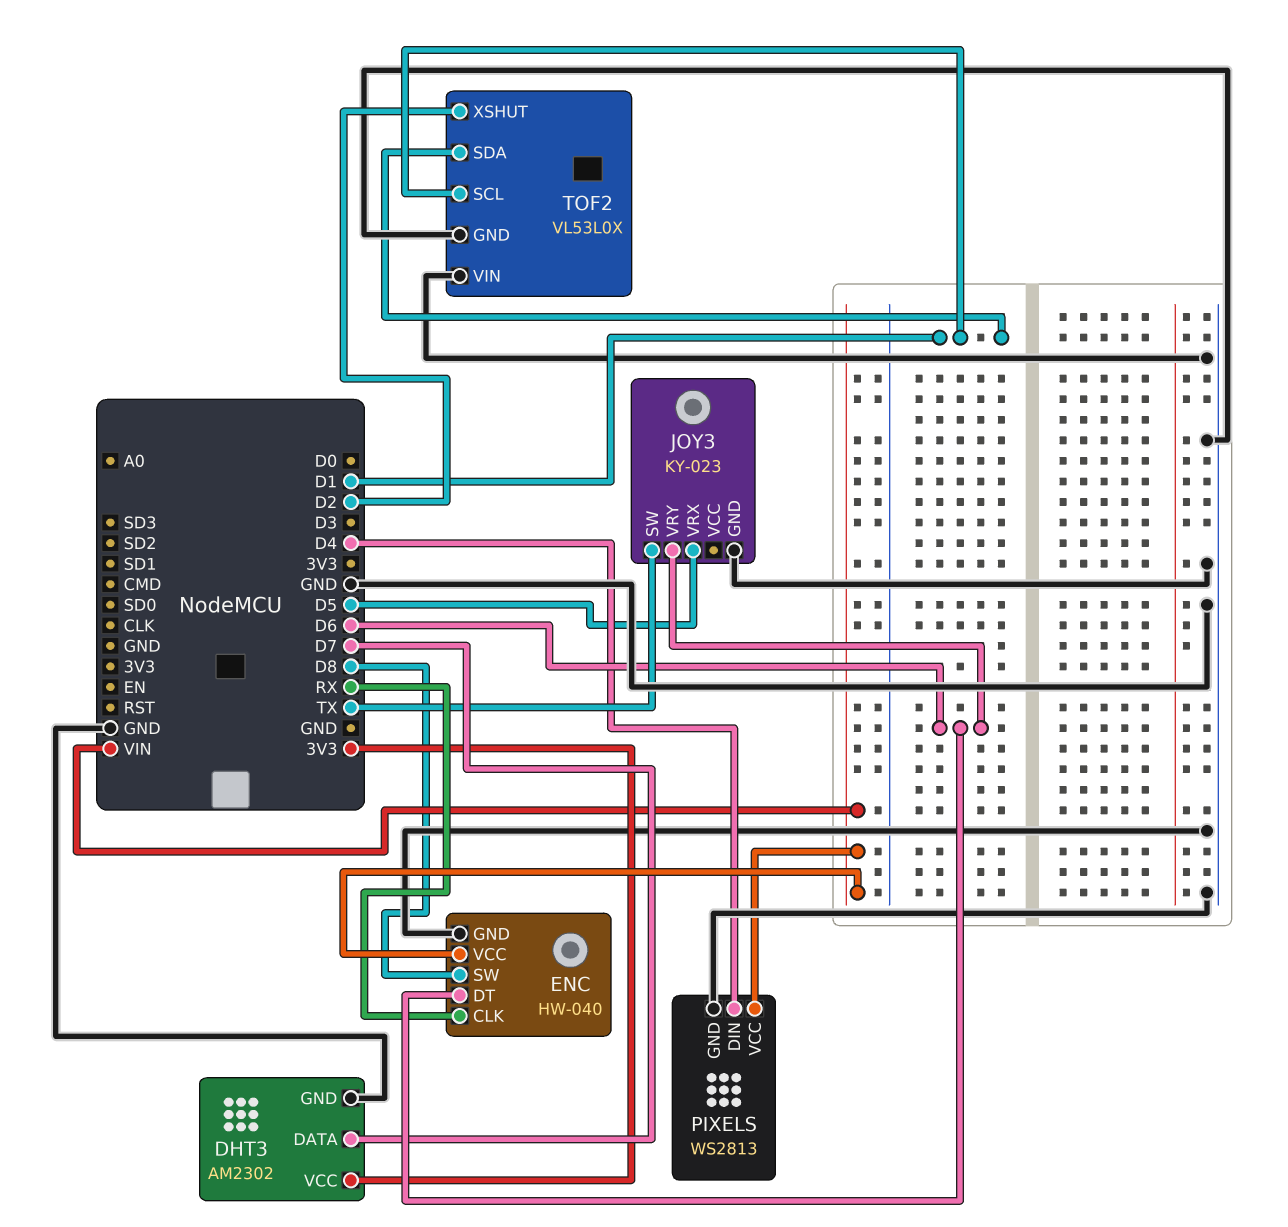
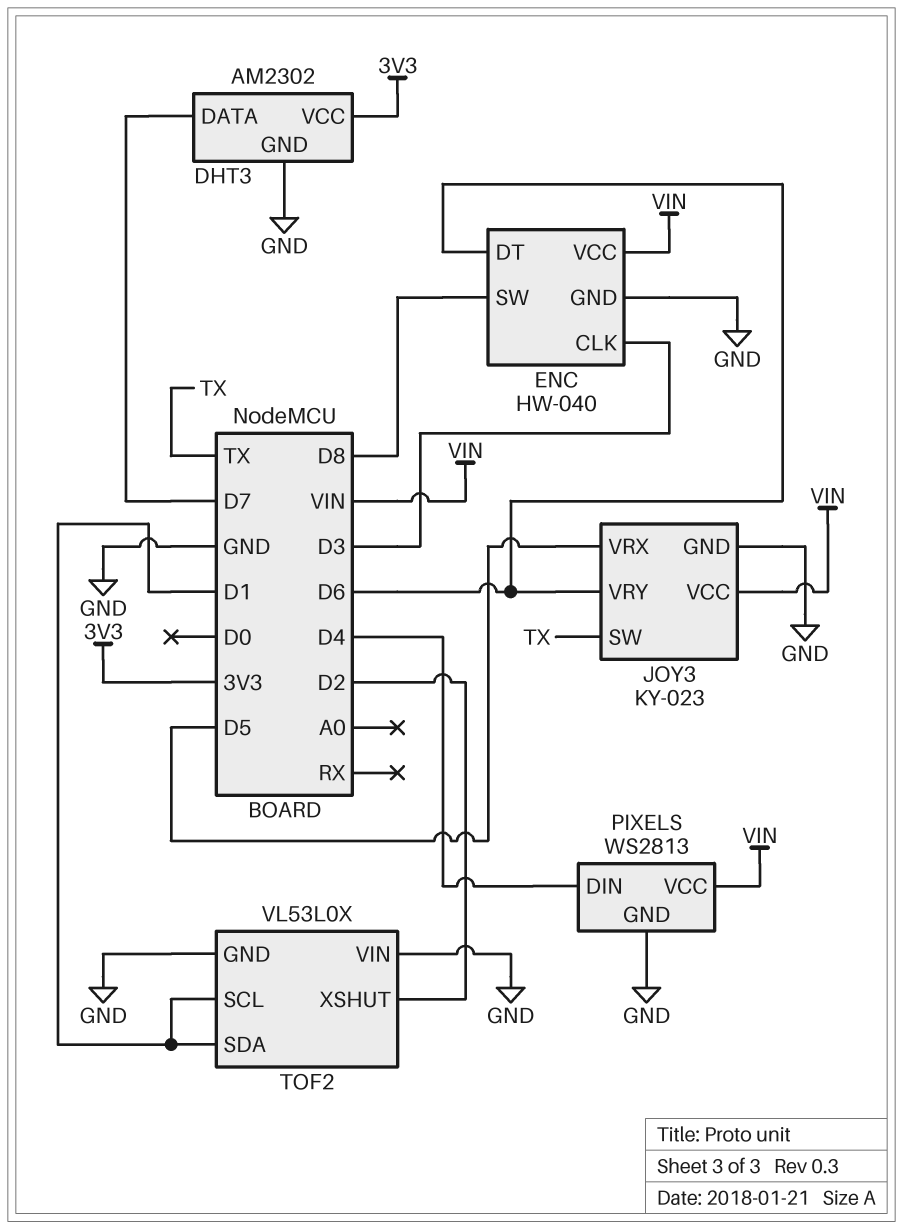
ENC pin CLK: RX -> D3
JOY3 pin VCC: none -> VIN

